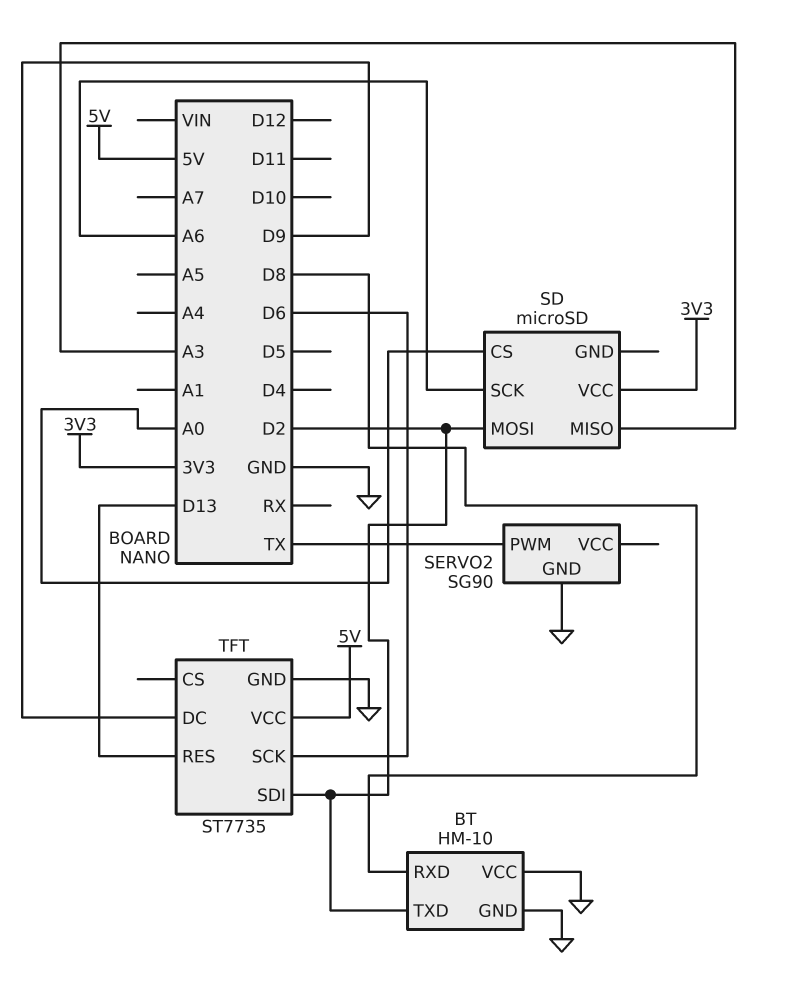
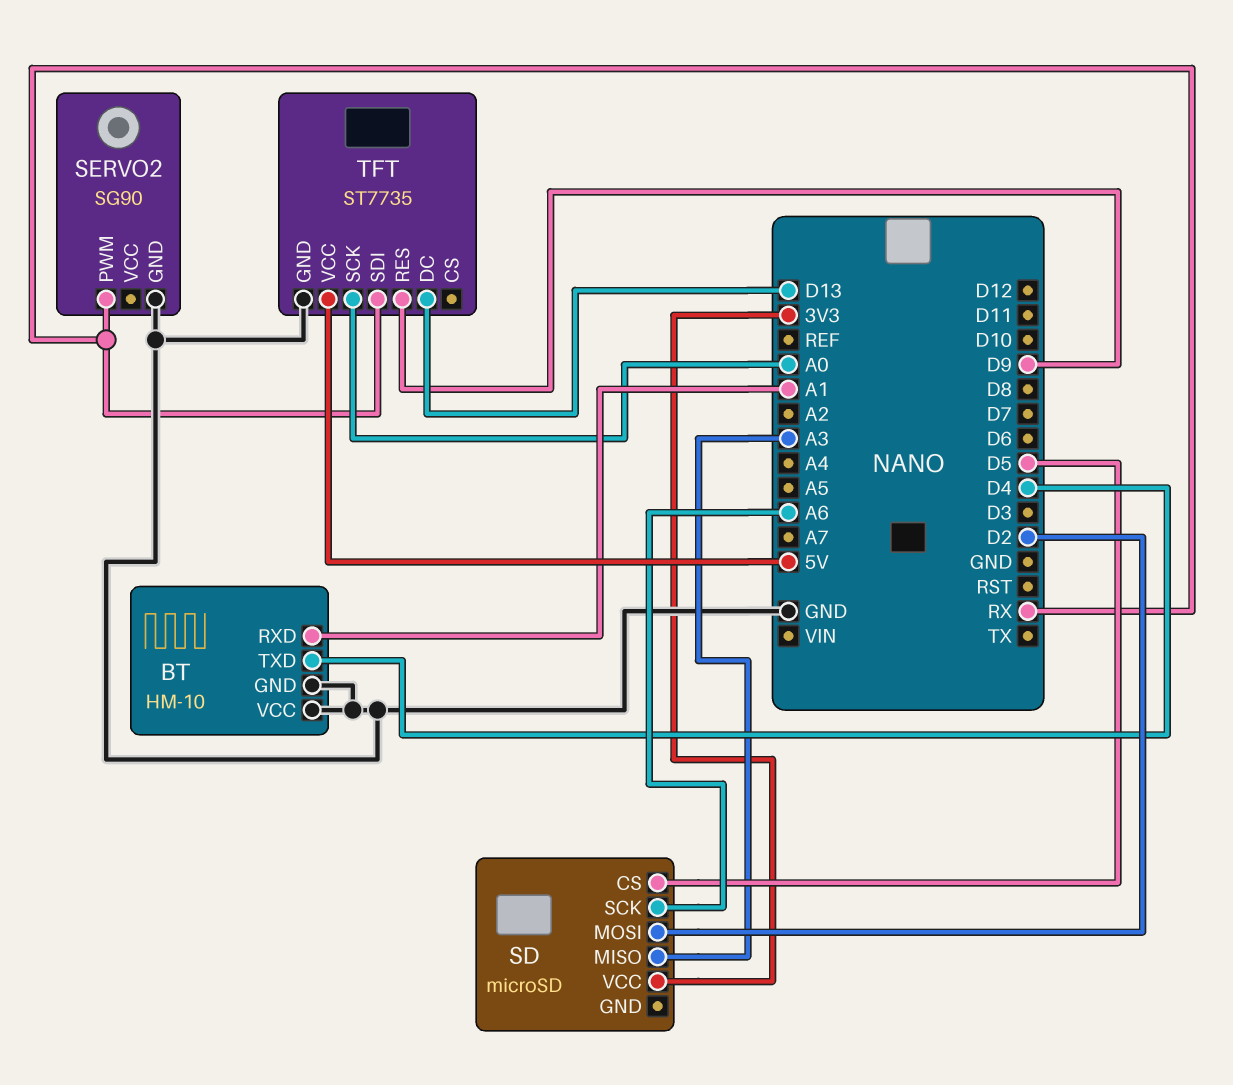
BT pin RXD: D8 -> A1
BT pin TXD: D2 -> D4
SD pin CS: A0 -> D5
SERVO2 pin PWM: TX -> RX
TFT pin DC: D9 -> D13
TFT pin RES: D13 -> D9
TFT pin SCK: D6 -> A0
TFT pin SDI: D2 -> RX

